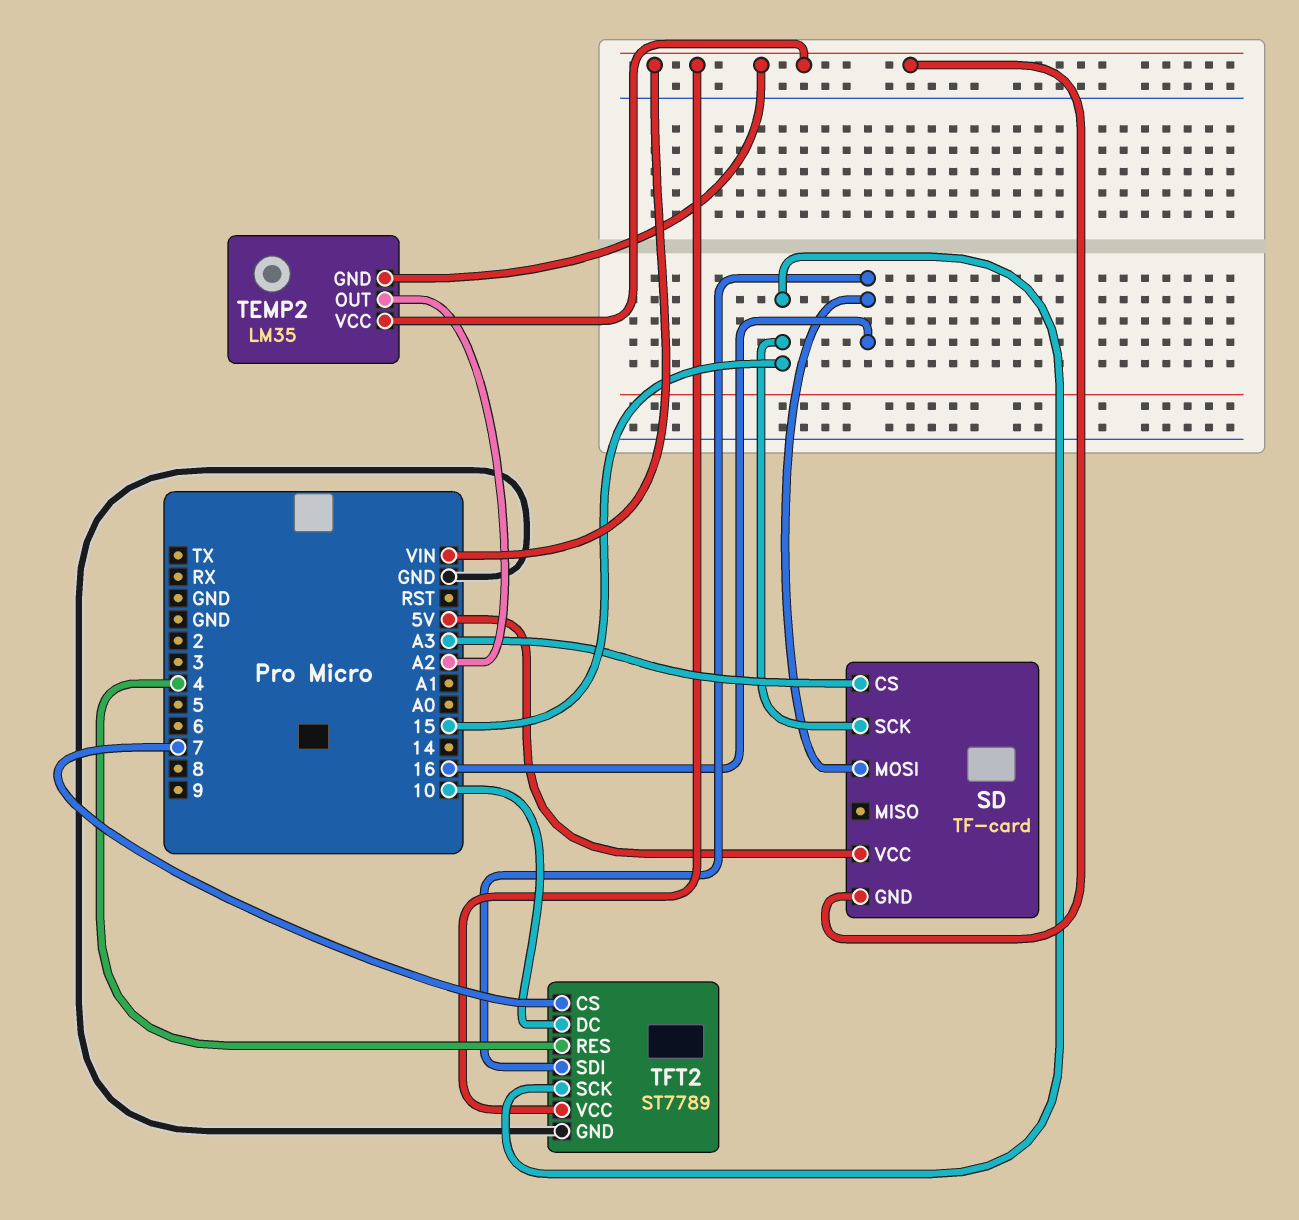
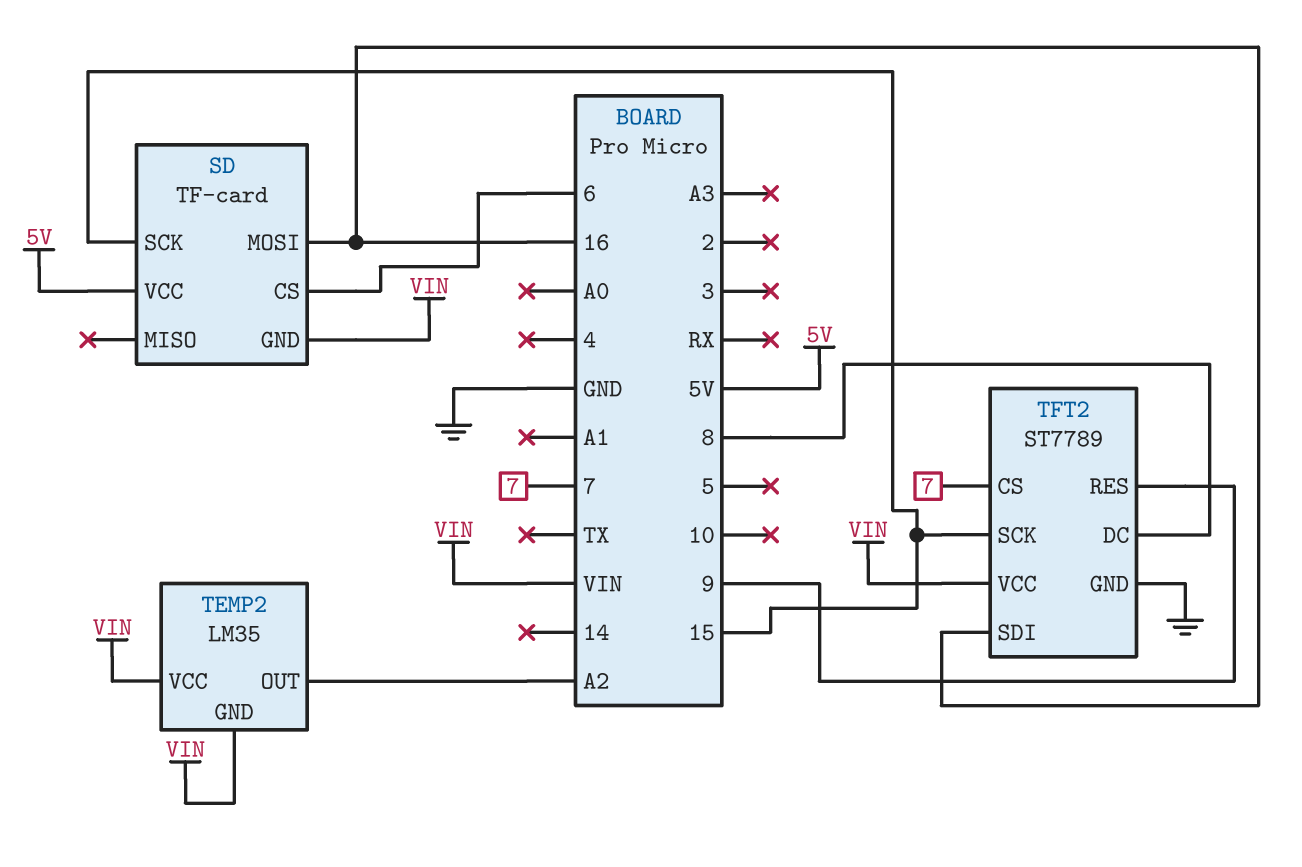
SD pin CS: A3 -> 6
TFT2 pin DC: 10 -> 8
TFT2 pin RES: 4 -> 9

